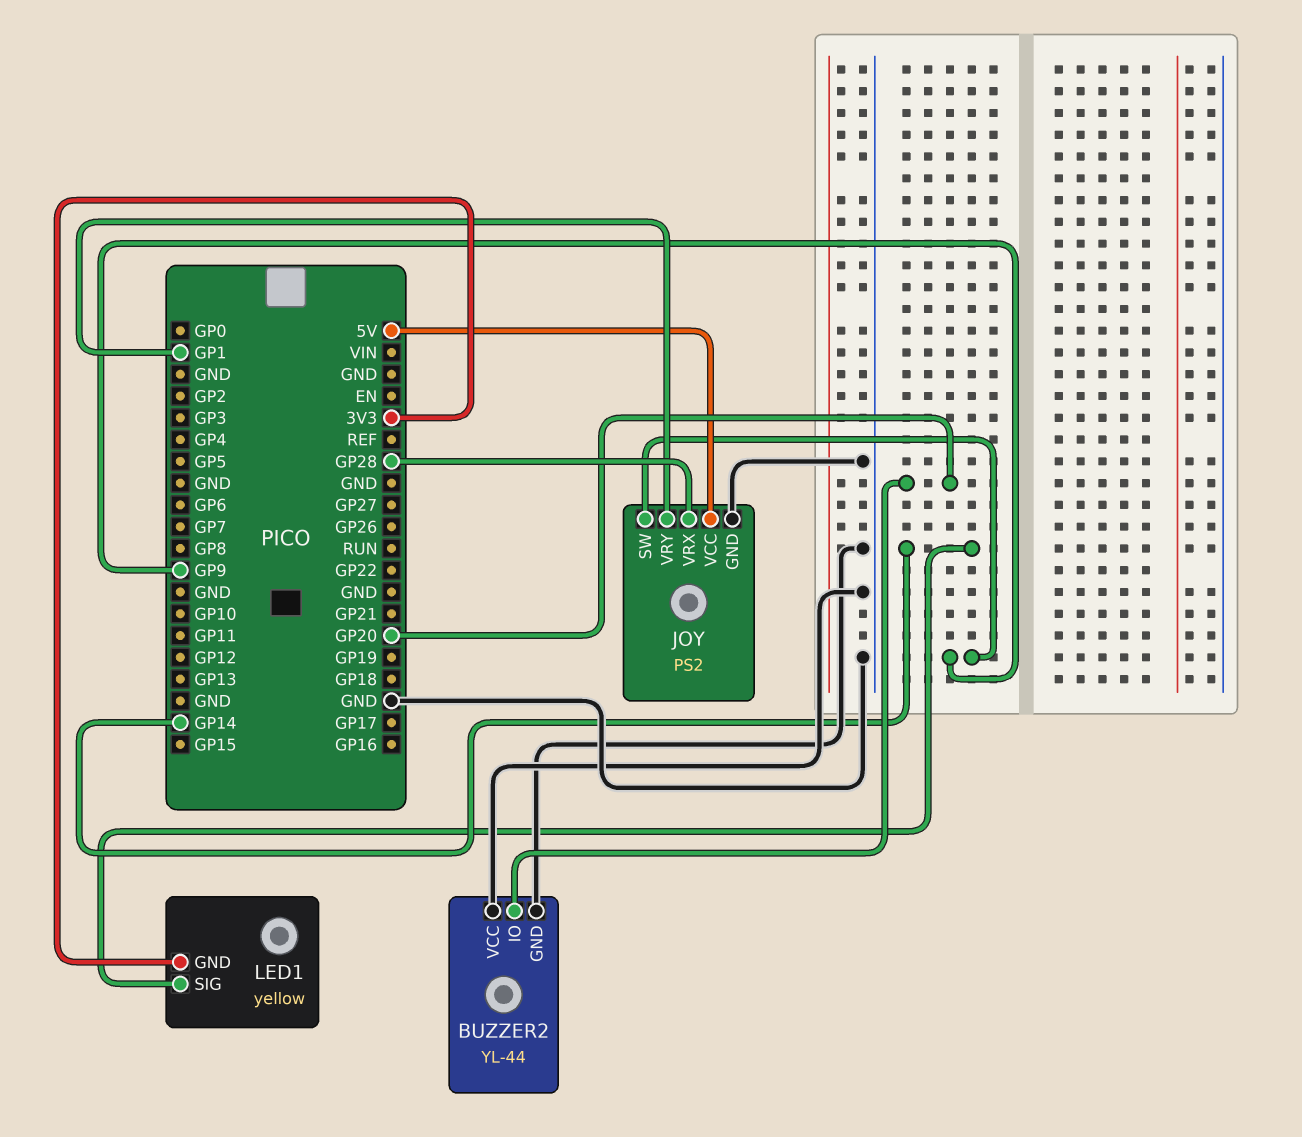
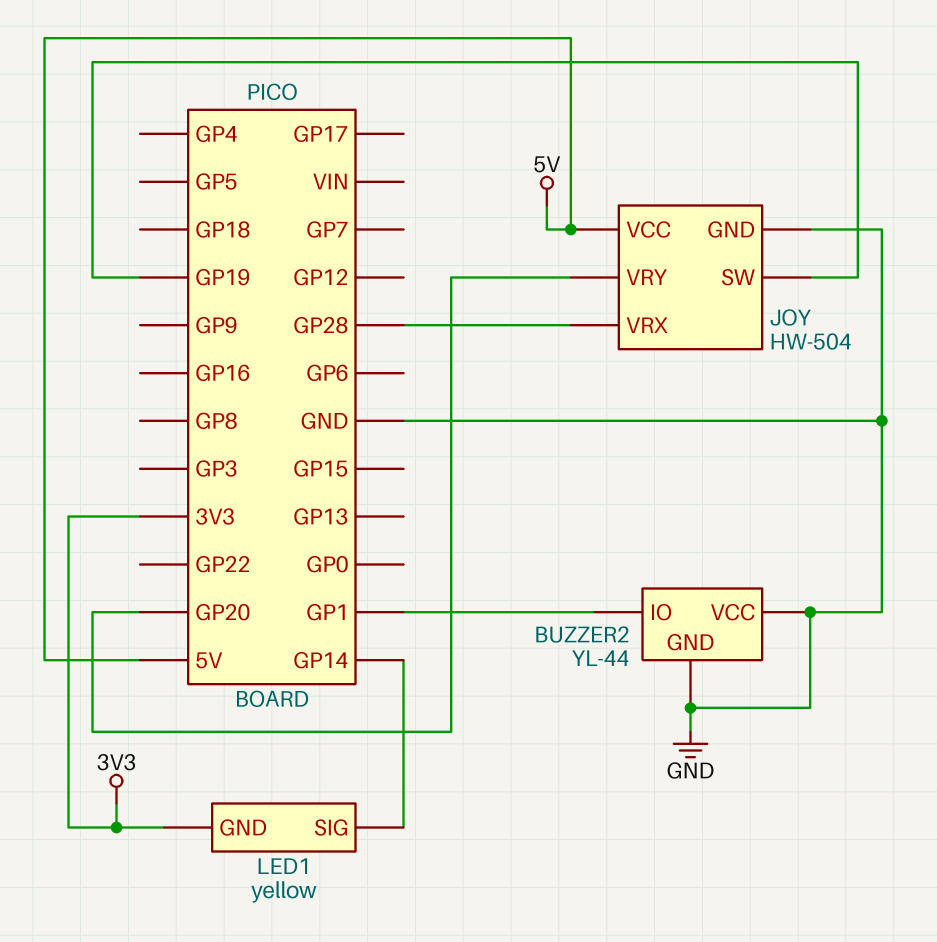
BUZZER2 pin IO: GP20 -> GP1
JOY: PS2 -> HW-504
JOY pin SW: GP9 -> GP19
JOY pin VRY: GP1 -> GP20

